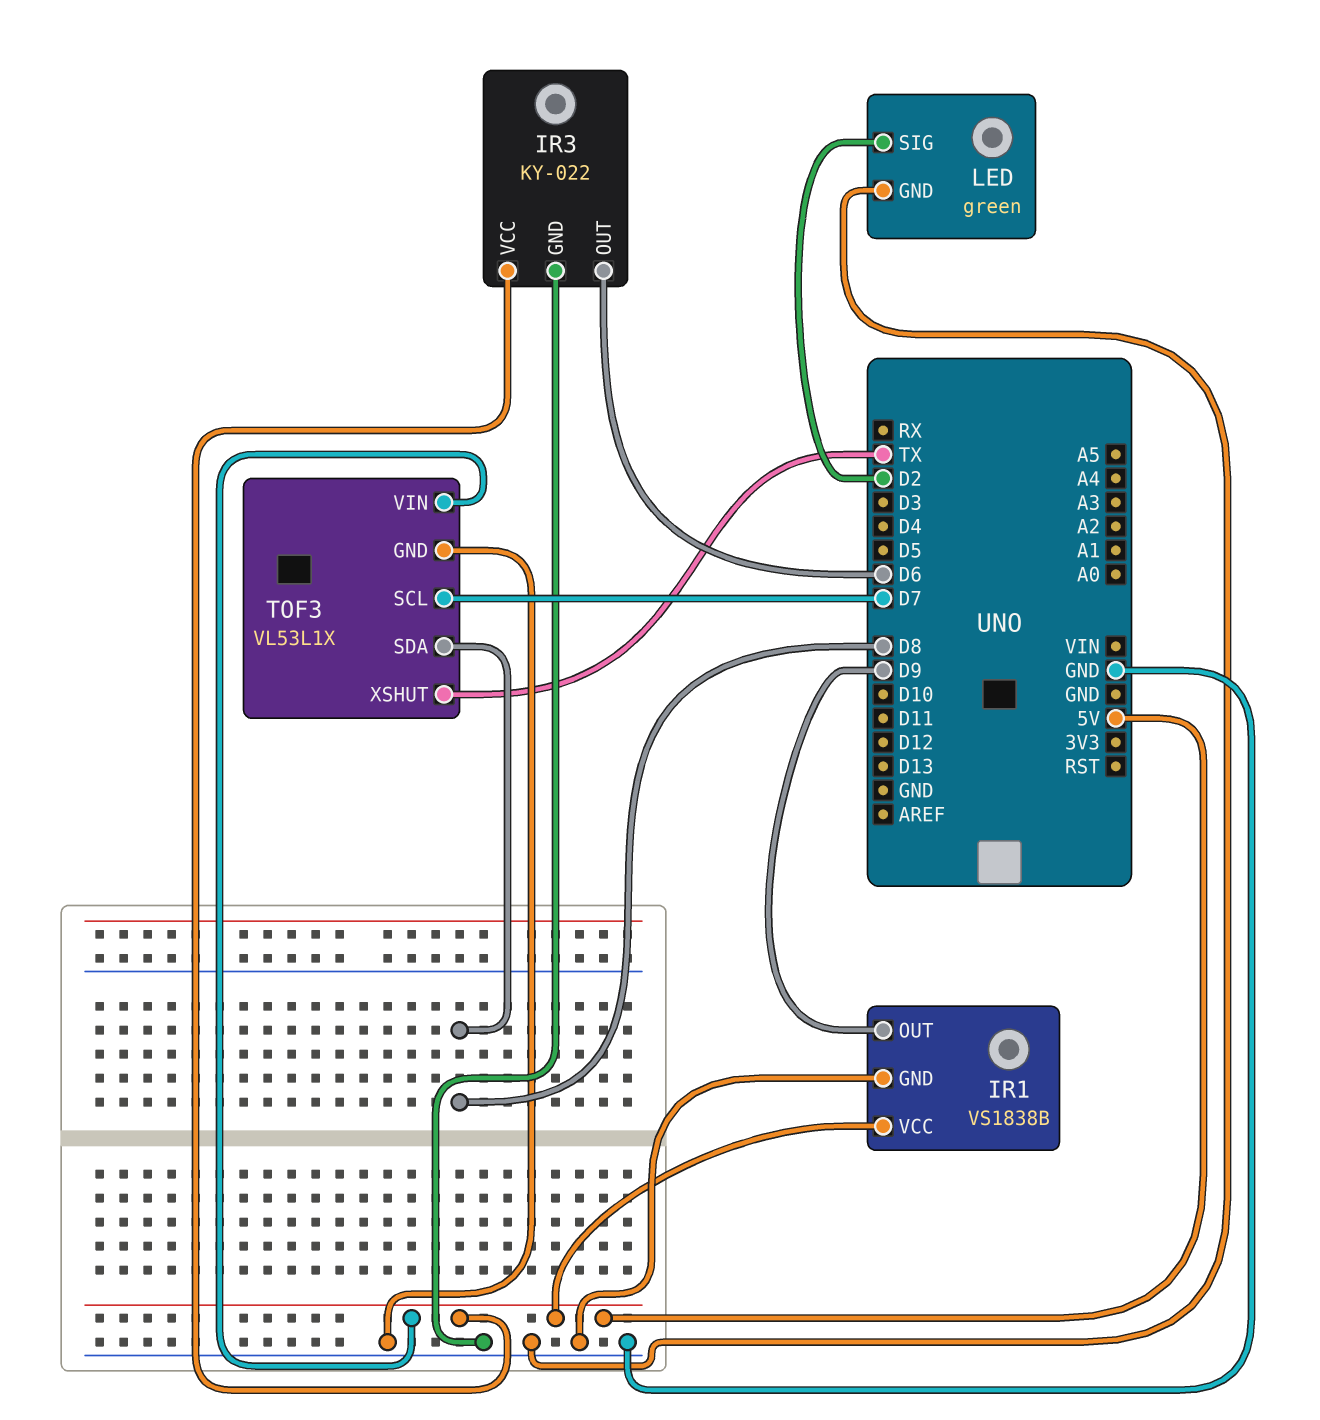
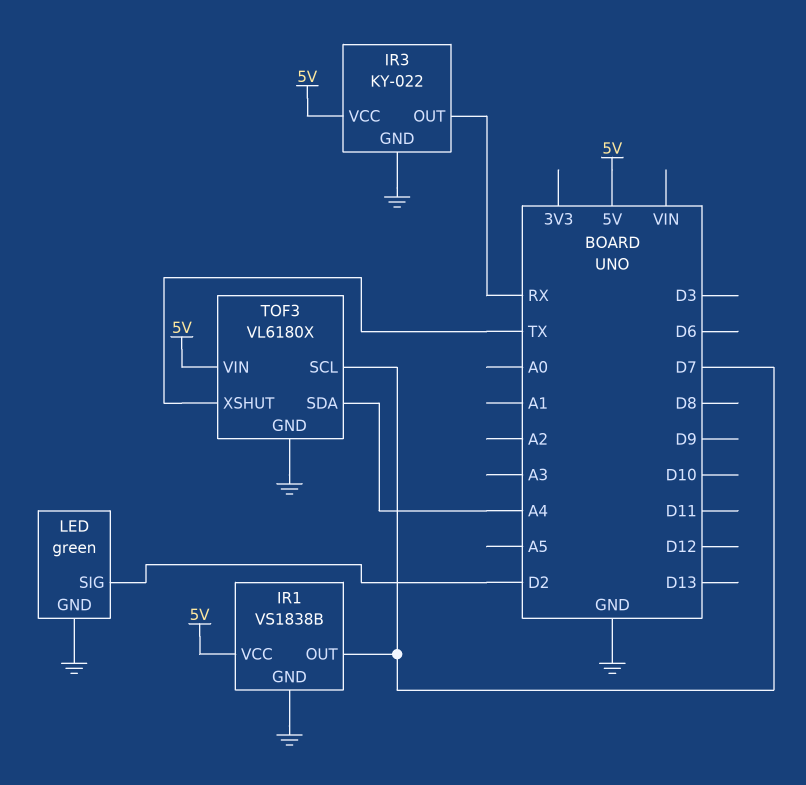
IR1 pin OUT: D9 -> D7
IR3 pin OUT: D6 -> RX
TOF3: VL53L1X -> VL6180X
TOF3 pin SDA: D8 -> A4

